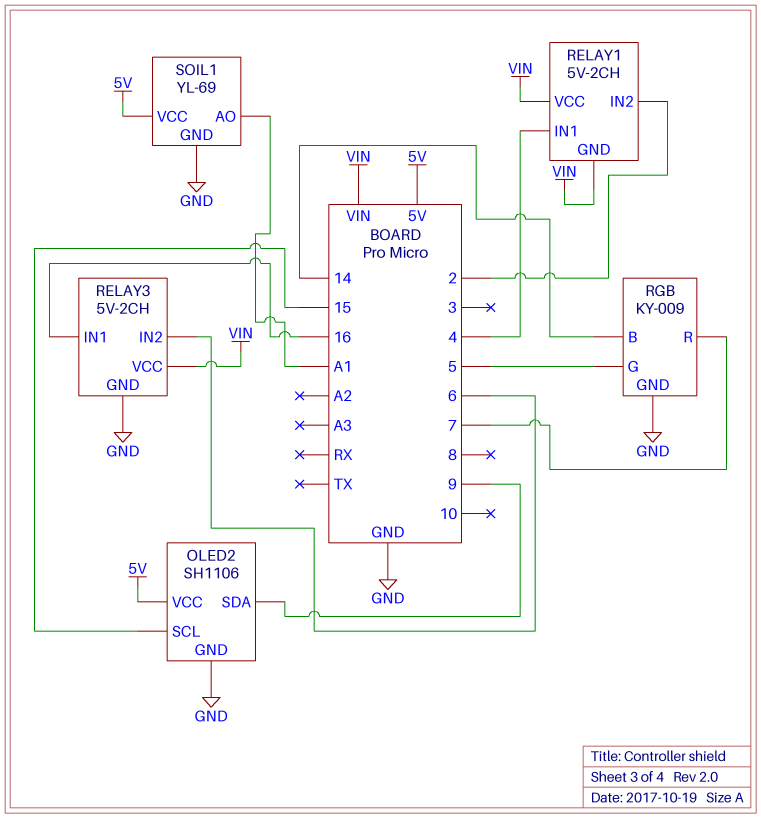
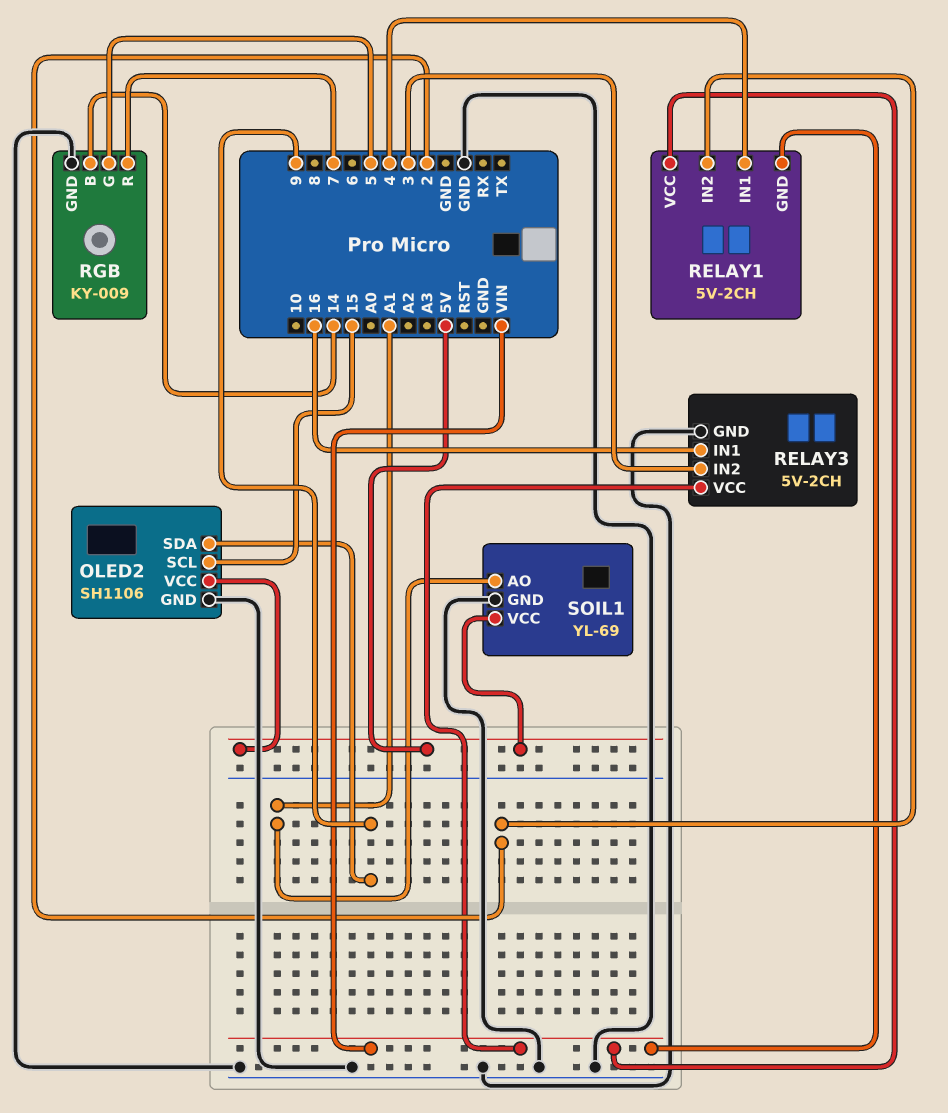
RELAY3 pin IN2: 6 -> 3

